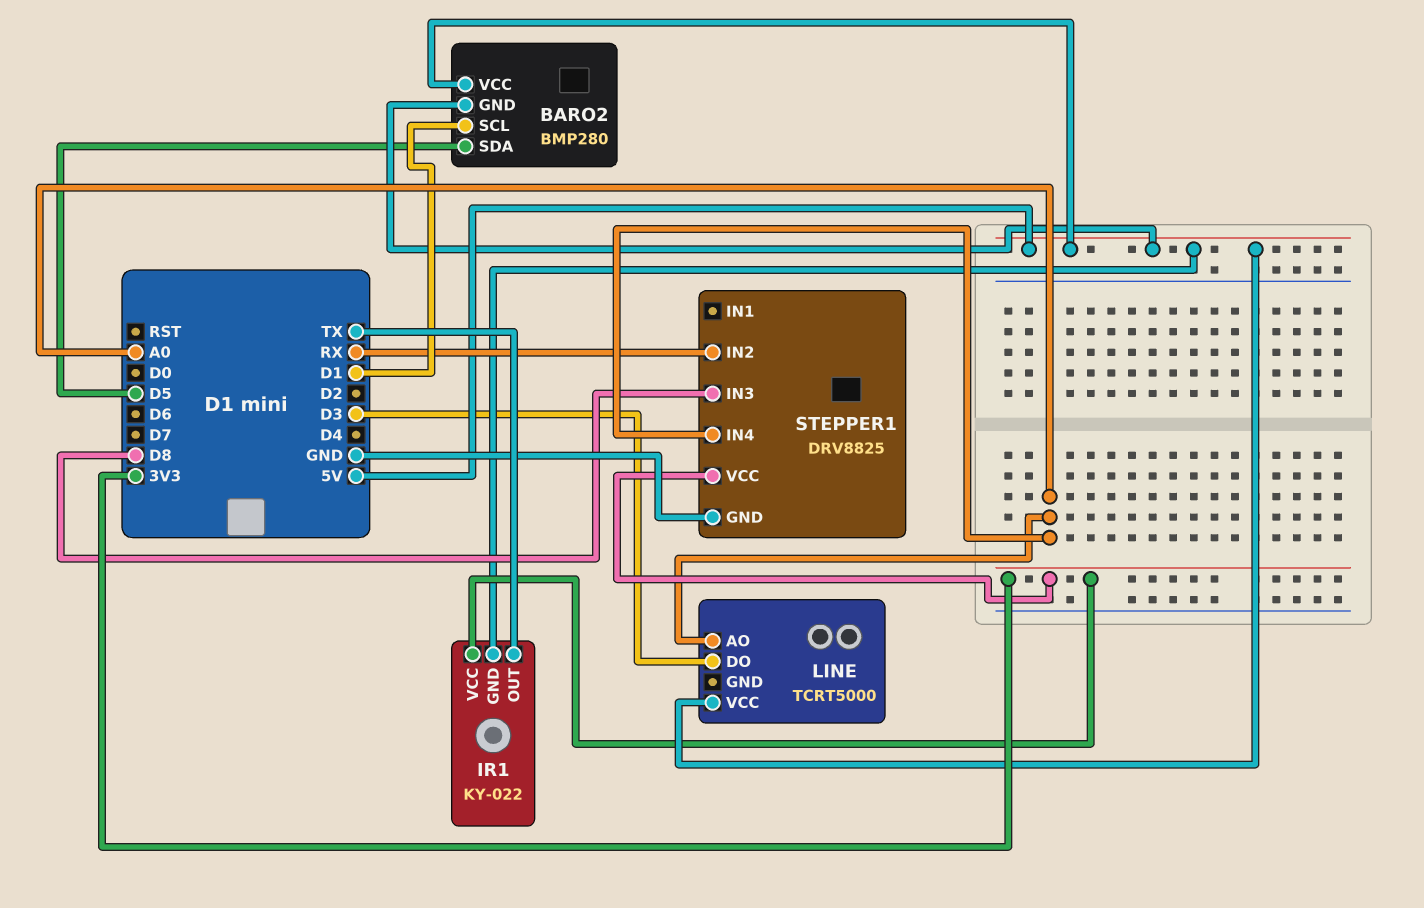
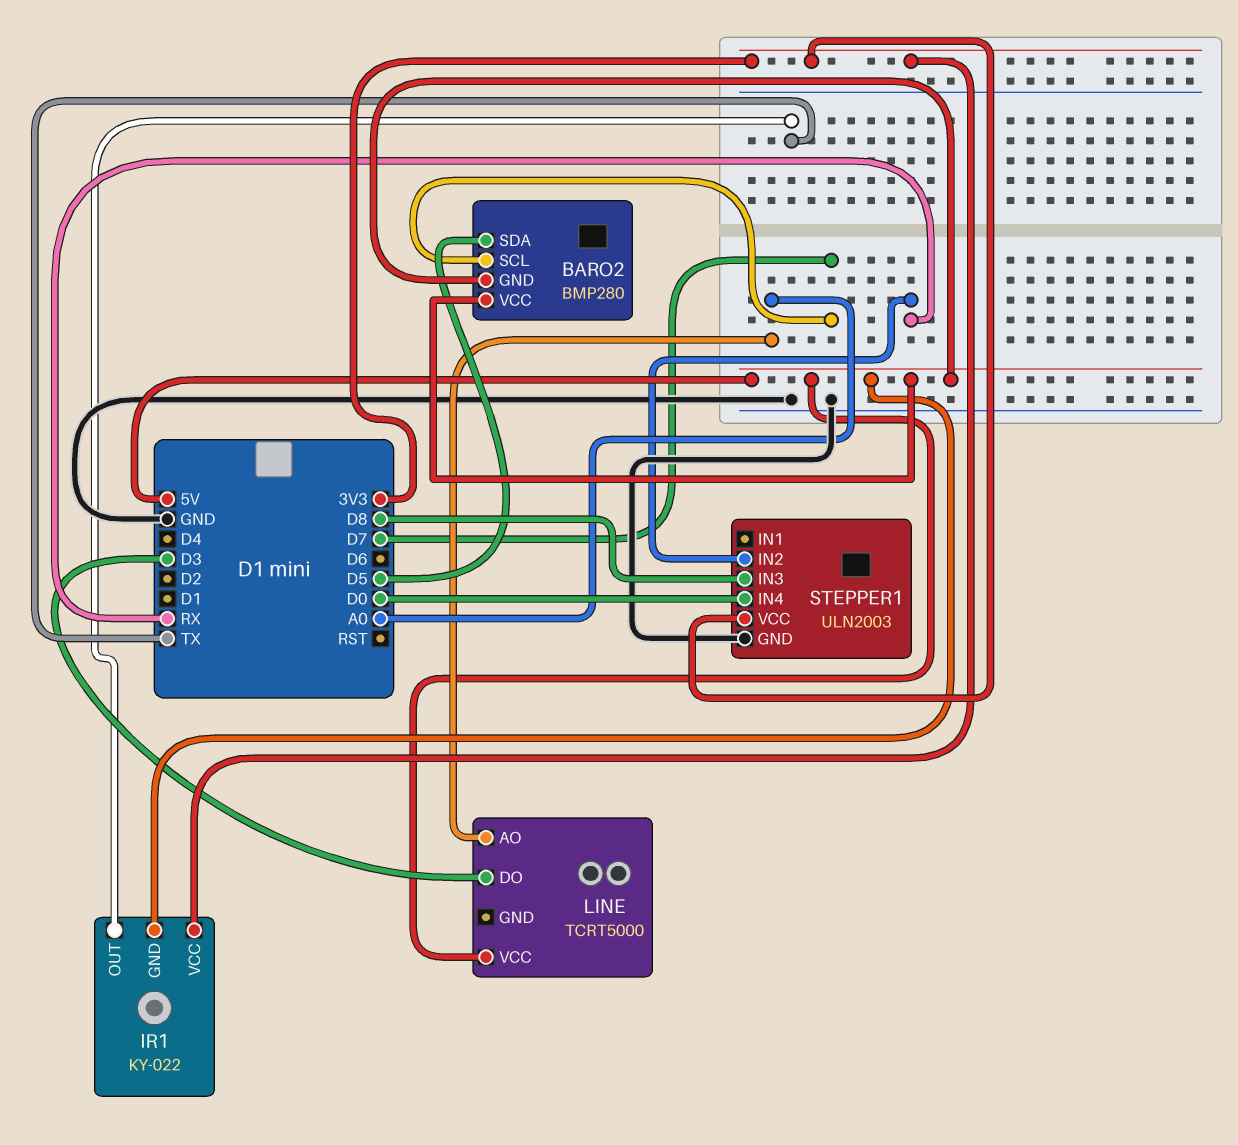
BARO2 pin SCL: D1 -> D7
STEPPER1: DRV8825 -> ULN2003
STEPPER1 pin IN4: A0 -> D0

